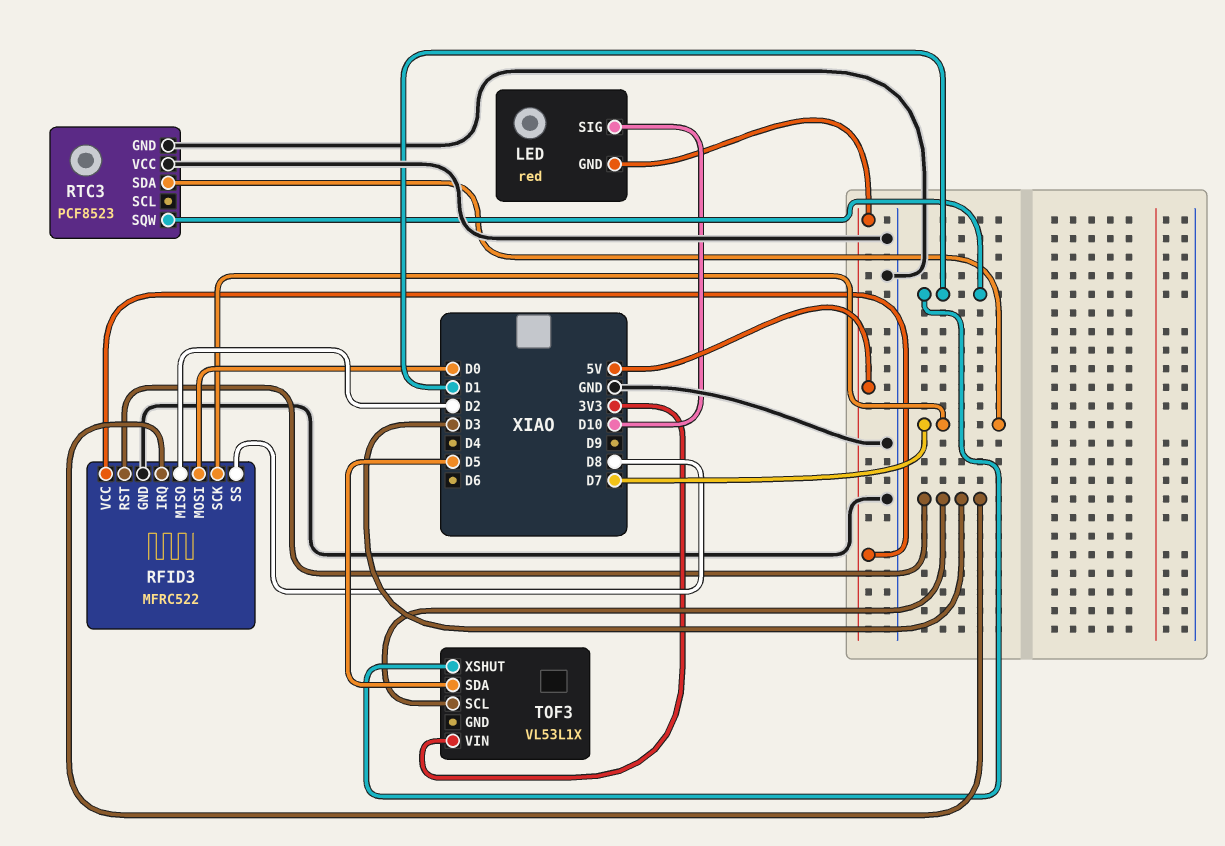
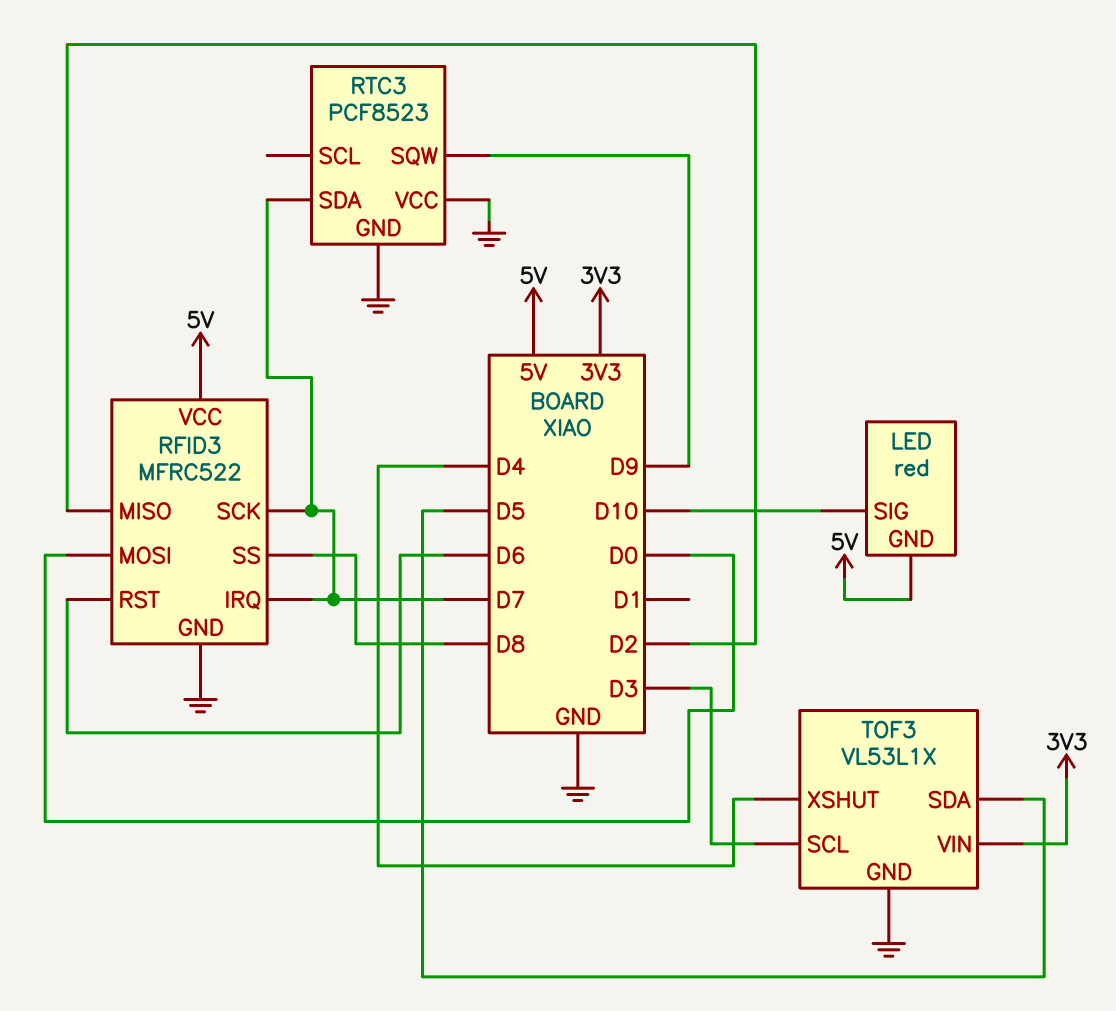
RFID3 pin IRQ: D3 -> D7
RFID3 pin RST: D3 -> D6
RTC3 pin SQW: D1 -> D9
TOF3 pin GND: none -> GND
TOF3 pin XSHUT: D1 -> D4

